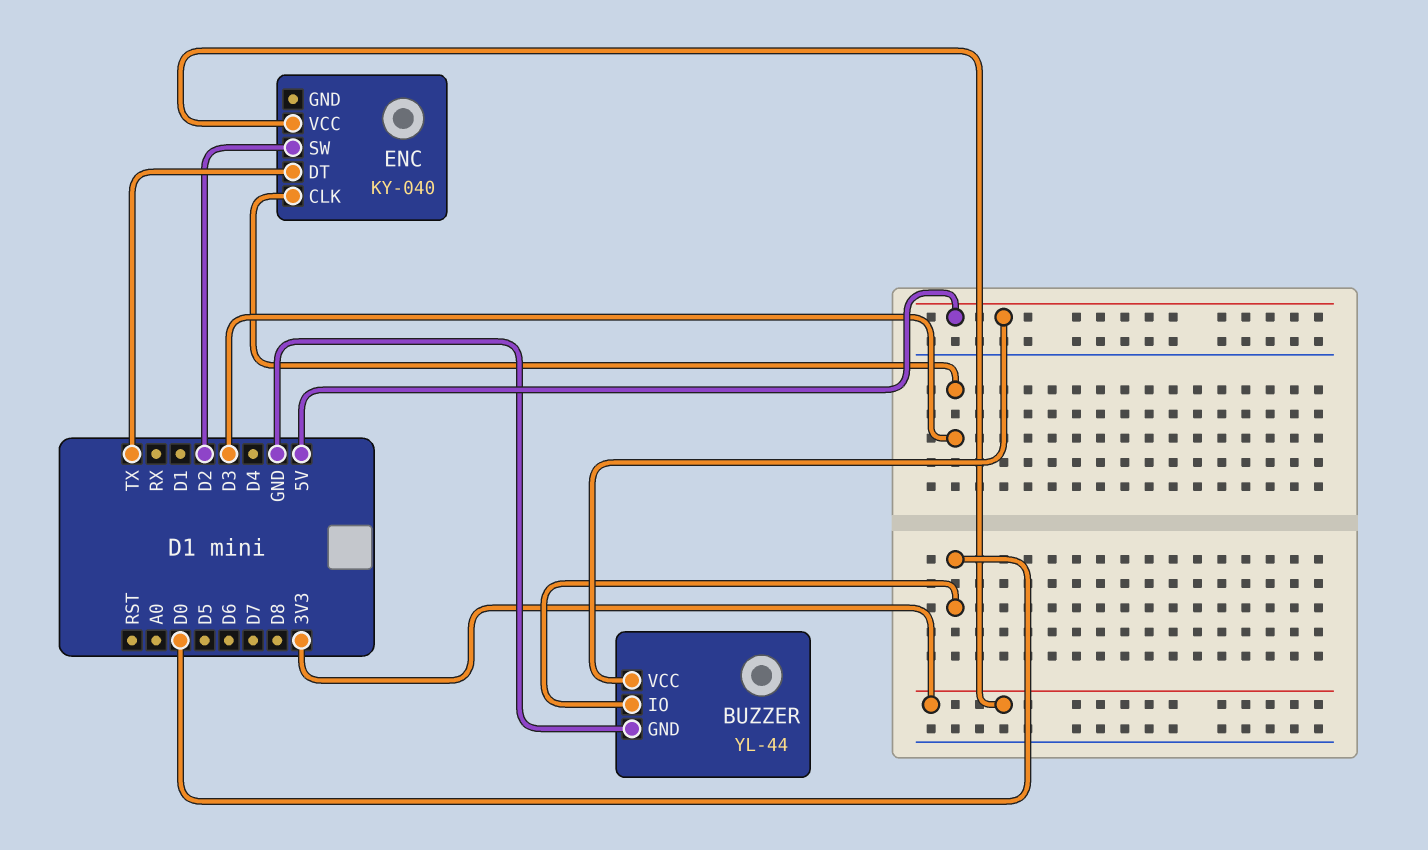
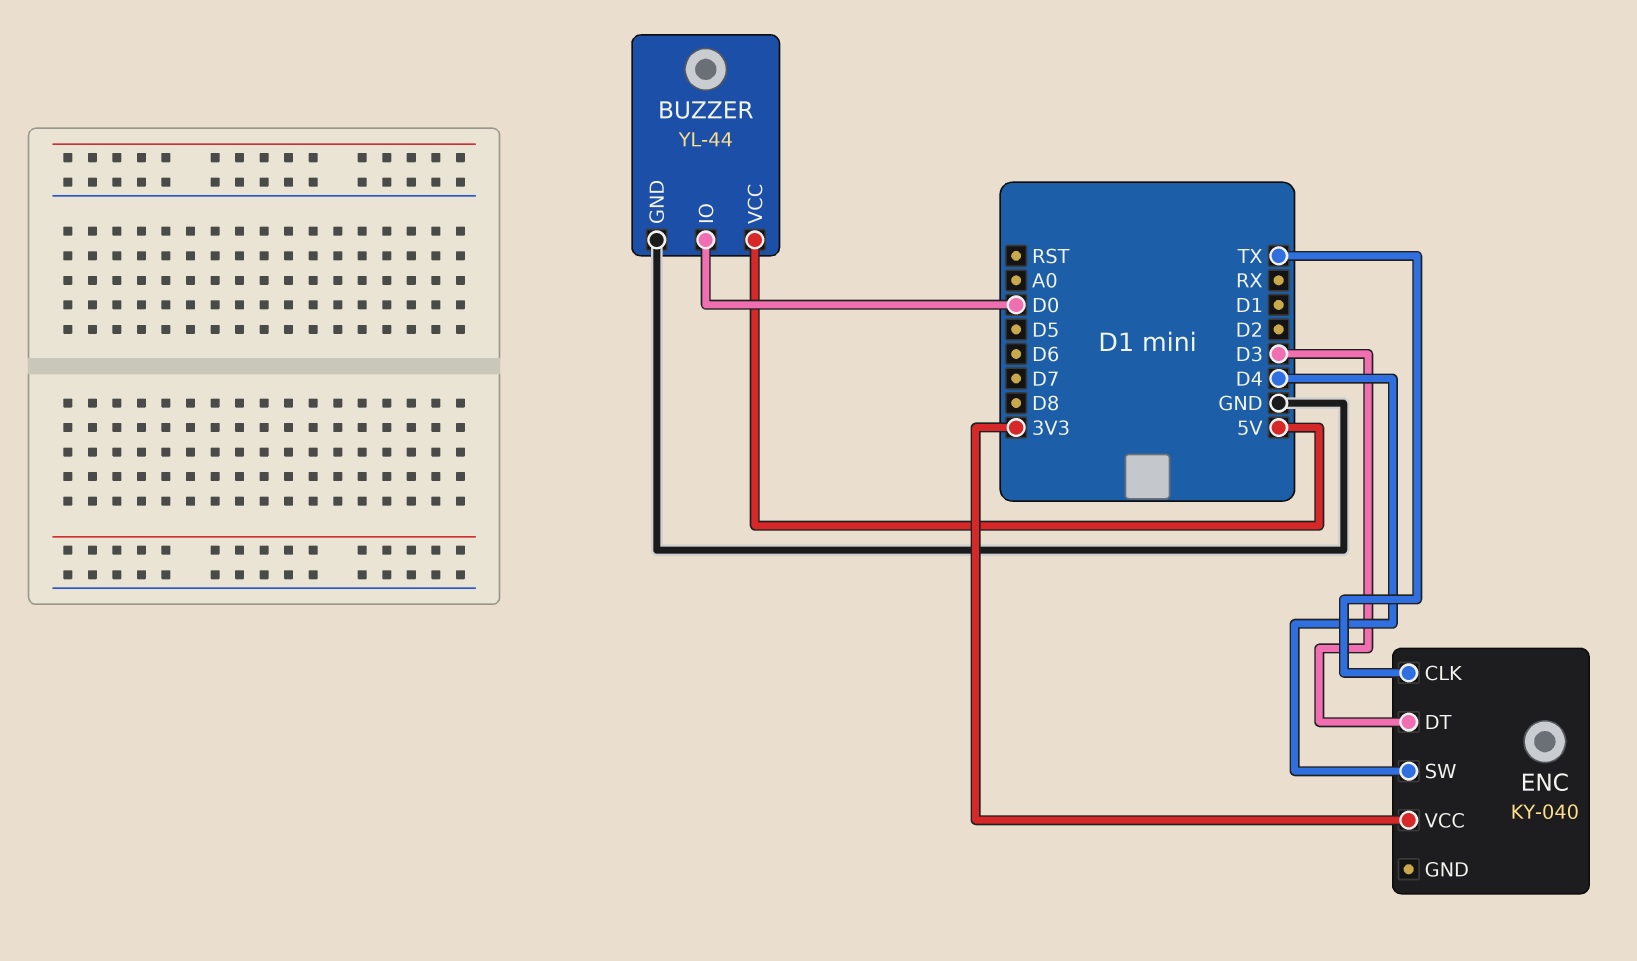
ENC pin CLK: D3 -> TX
ENC pin DT: TX -> D3
ENC pin SW: D2 -> D4

